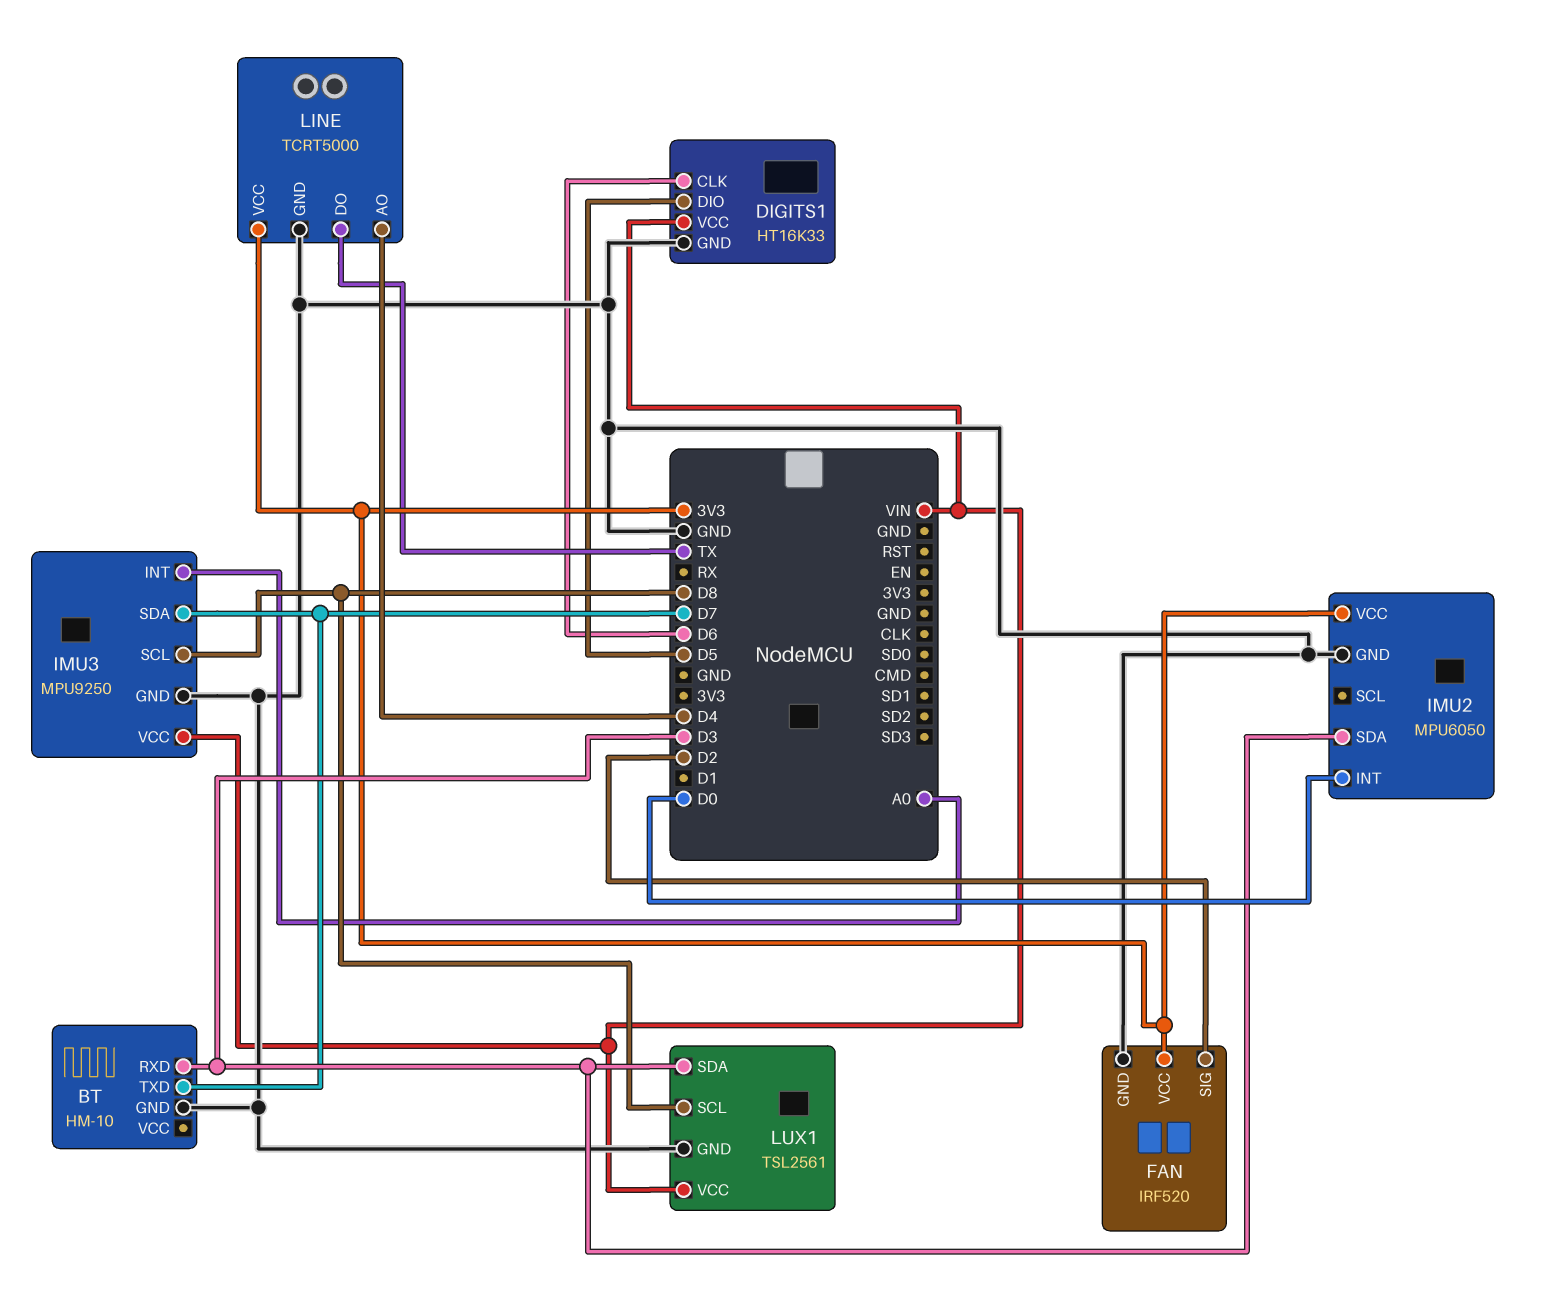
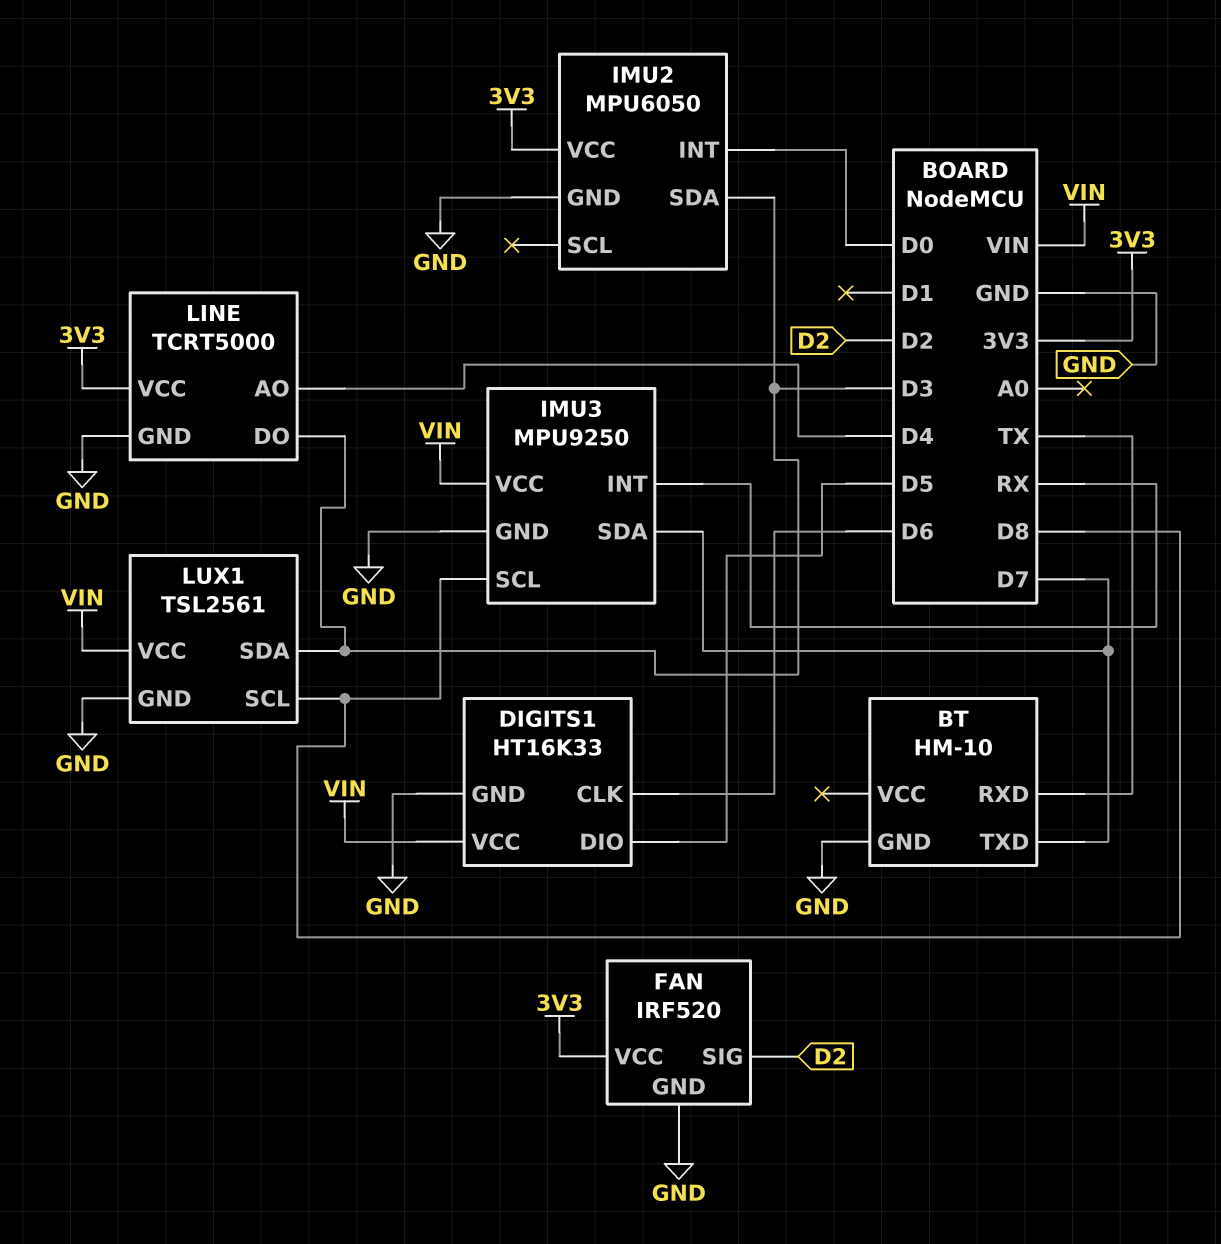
BT pin RXD: D3 -> TX
IMU3 pin INT: A0 -> RX
LINE pin DO: TX -> D3

